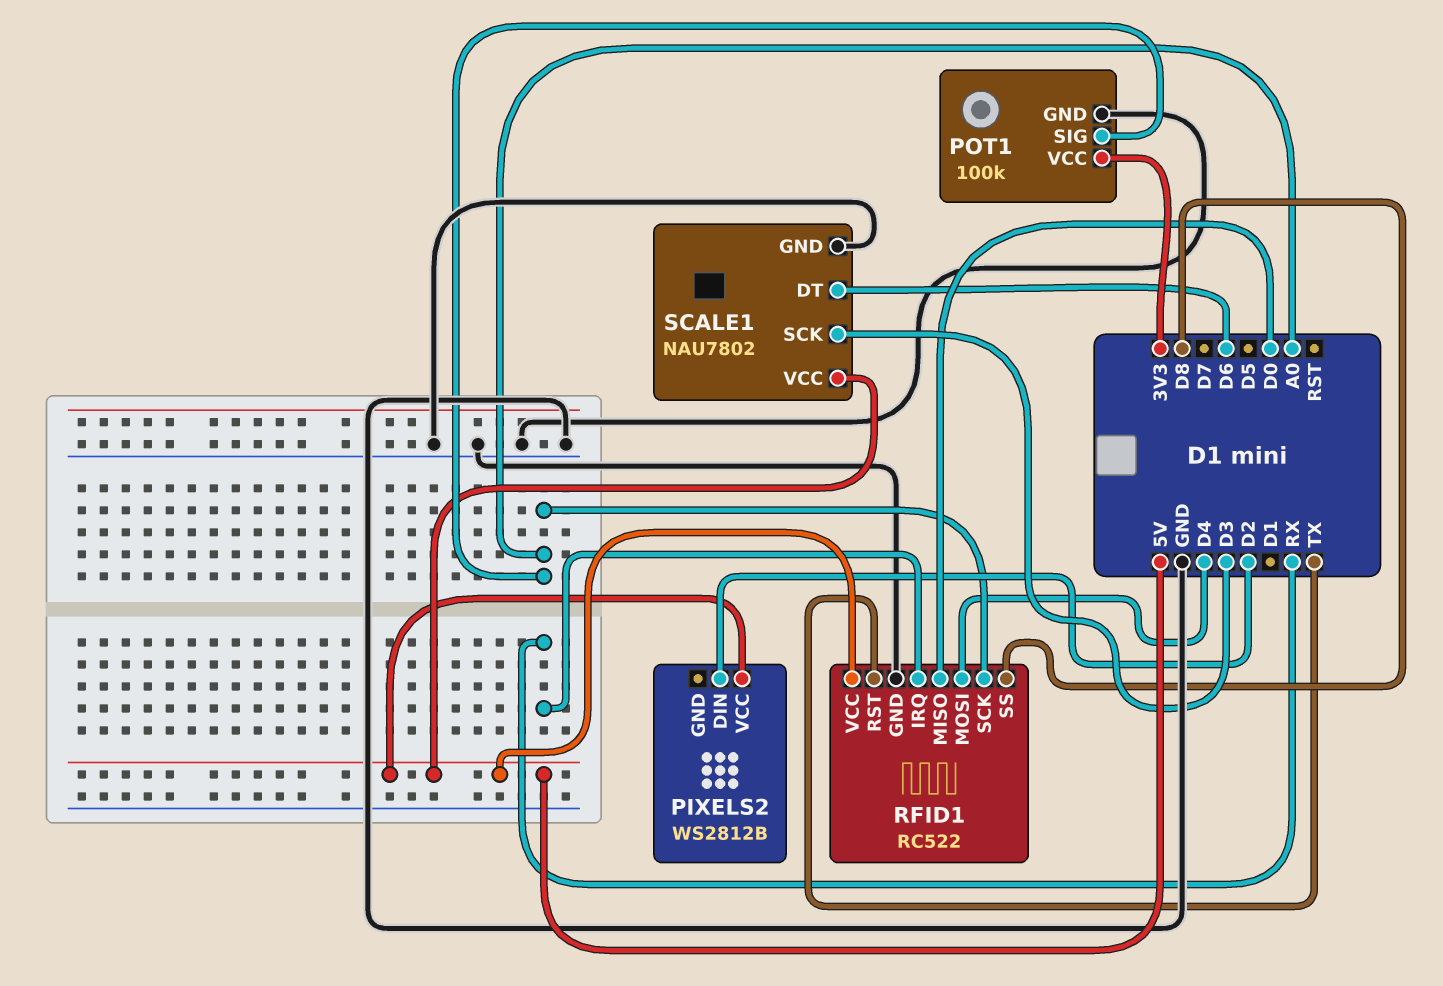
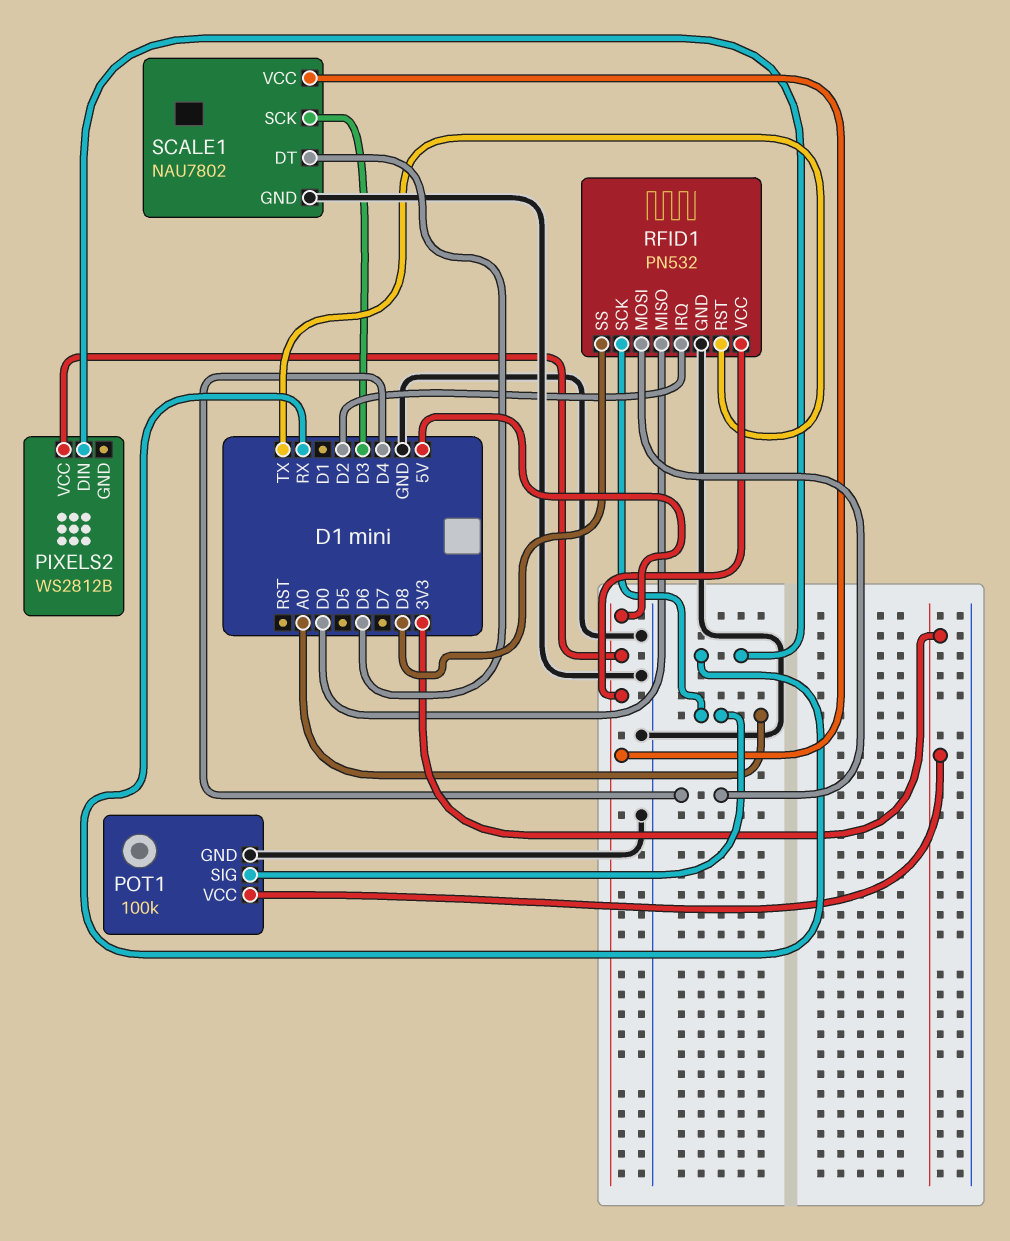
PIXELS2 pin DIN: D2 -> RX
RFID1: RC522 -> PN532
RFID1 pin IRQ: RX -> D2

